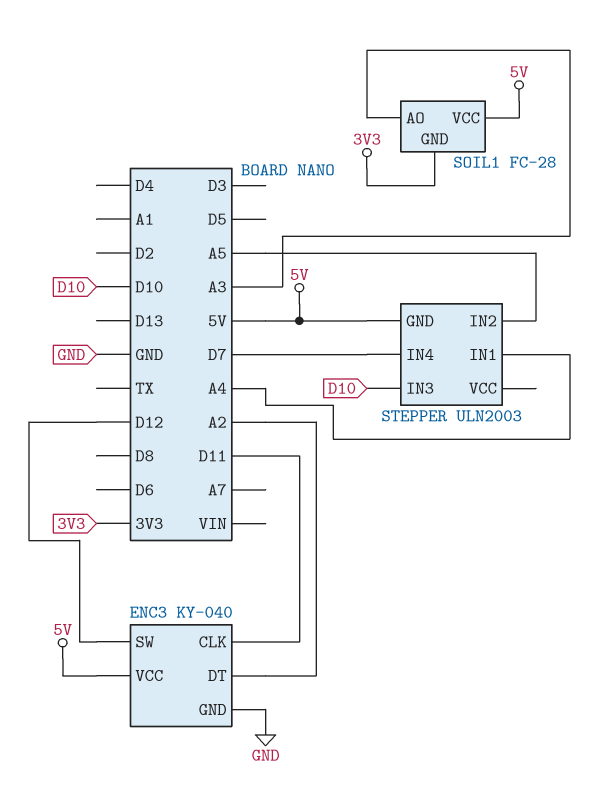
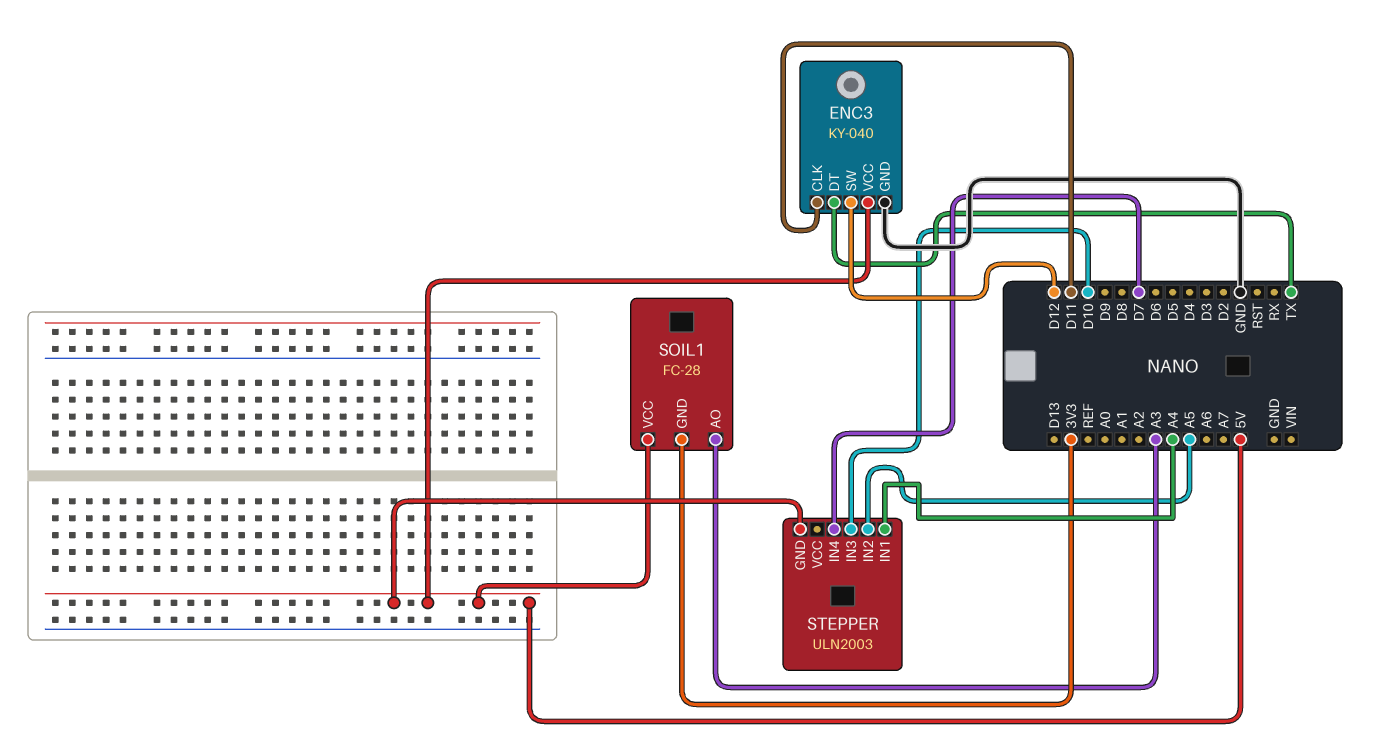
ENC3 pin DT: A2 -> TX

